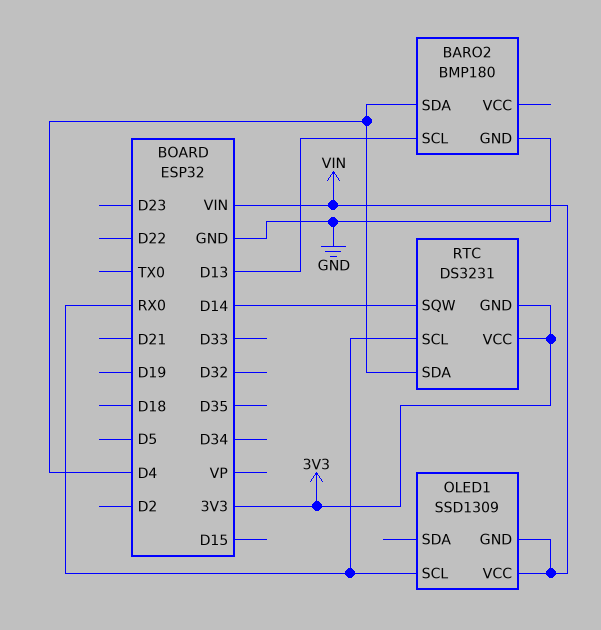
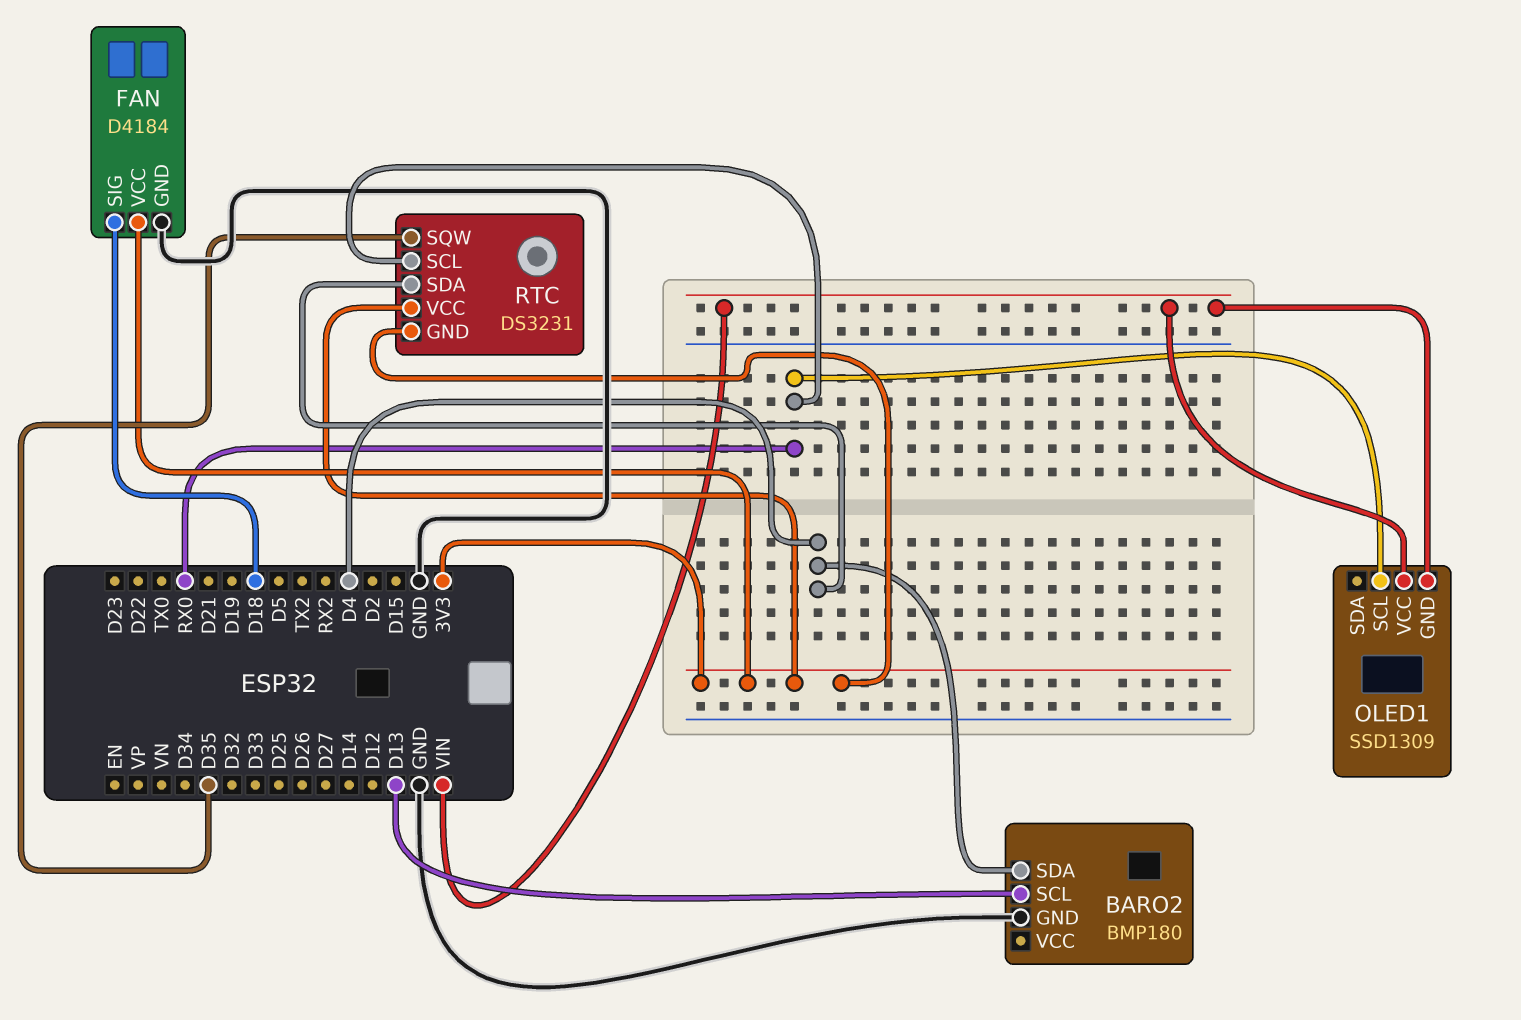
FAN: none -> D4184
FAN pin GND: none -> GND
FAN pin SIG: none -> D18
FAN pin VCC: none -> 3V3
RTC pin SQW: D14 -> D35

